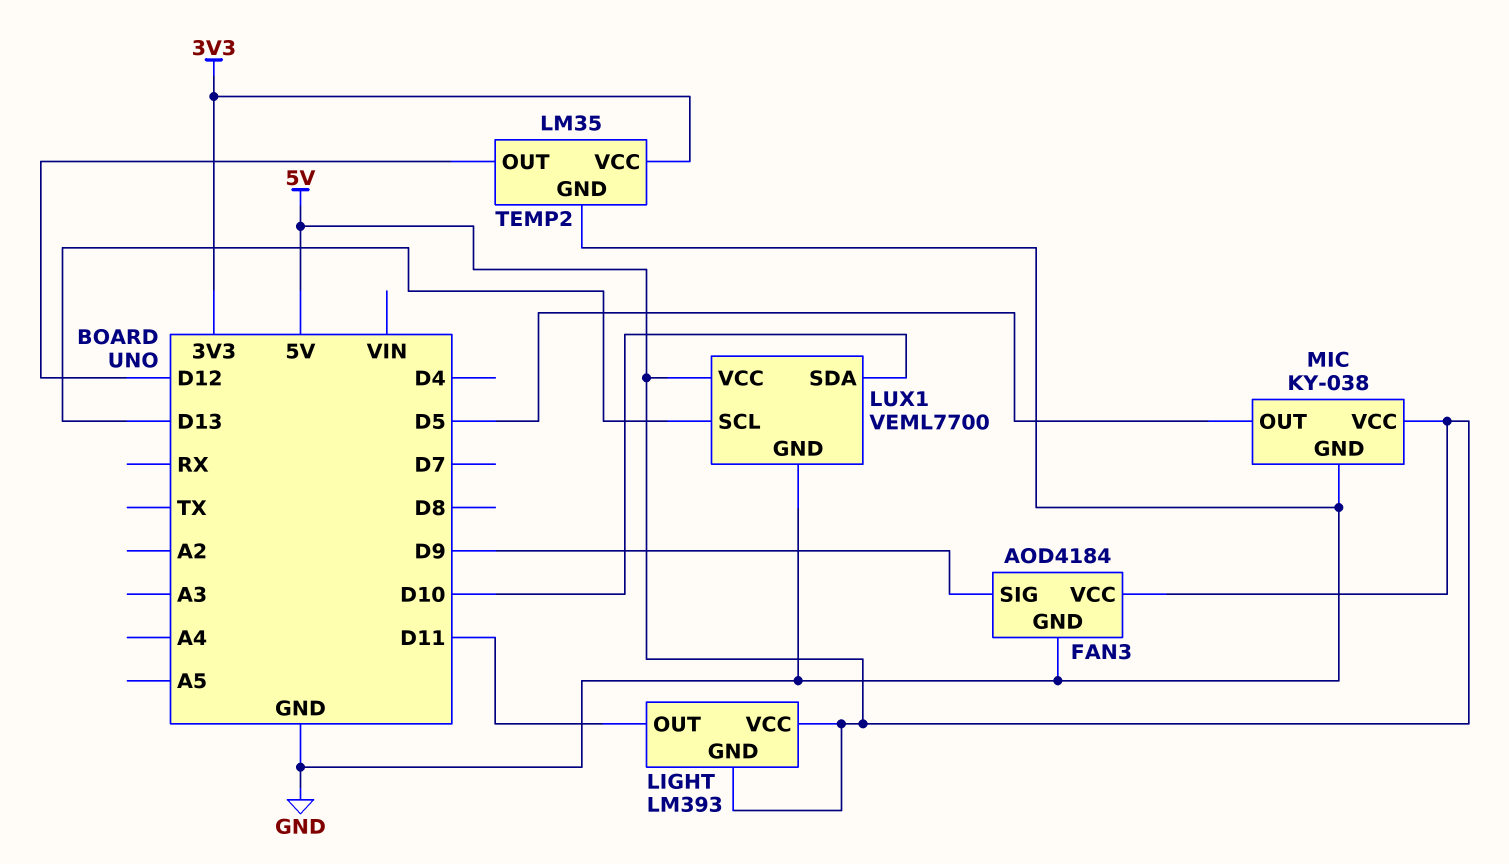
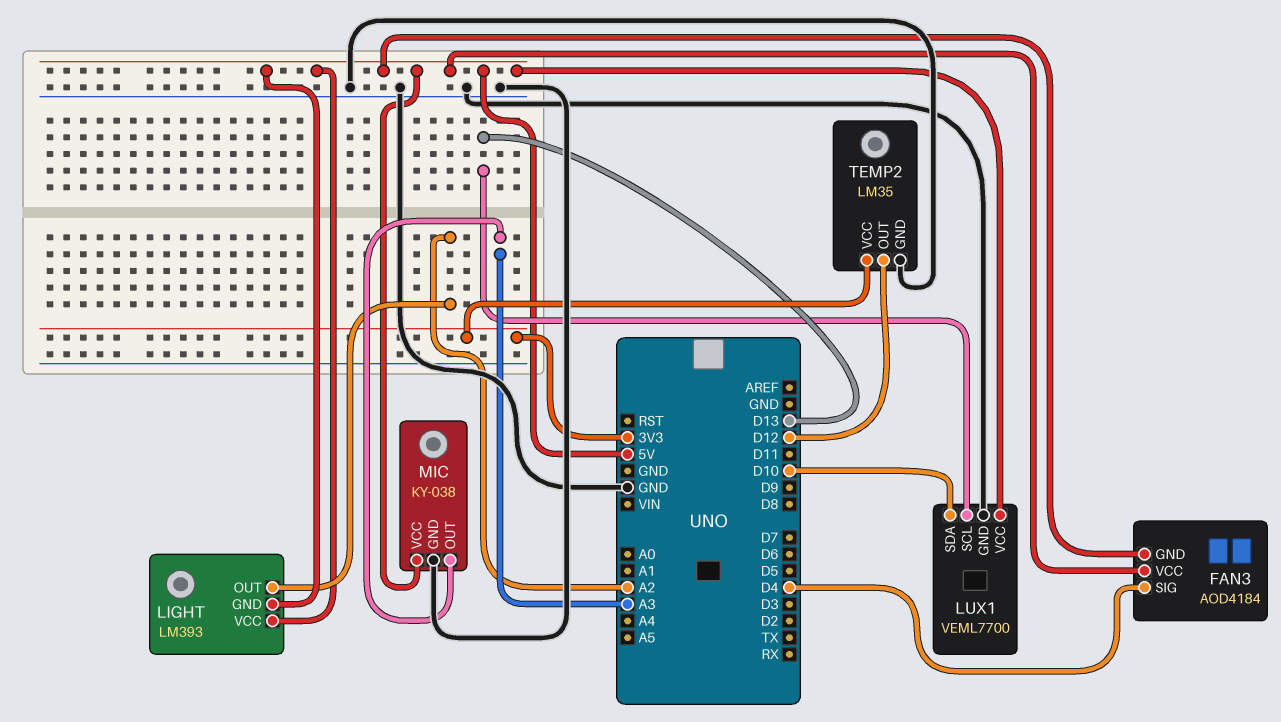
FAN3 pin GND: GND -> 5V
FAN3 pin SIG: D9 -> D4
LIGHT pin OUT: D11 -> A2
MIC pin OUT: D5 -> A3

